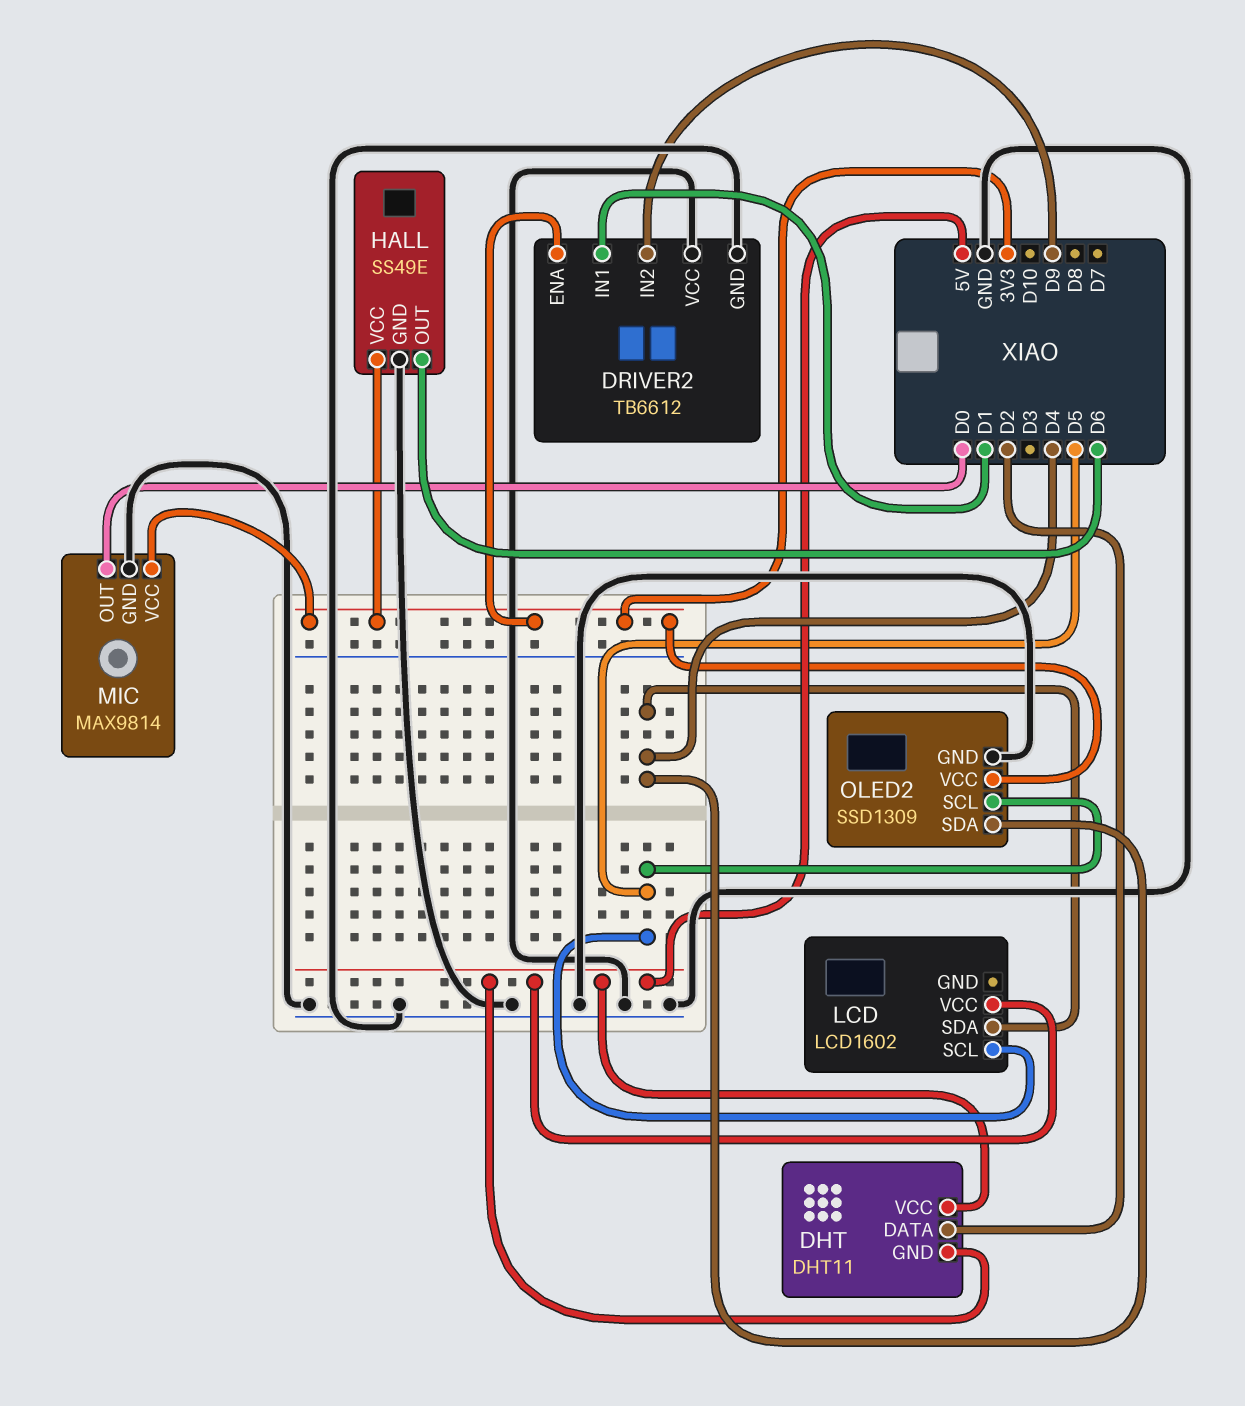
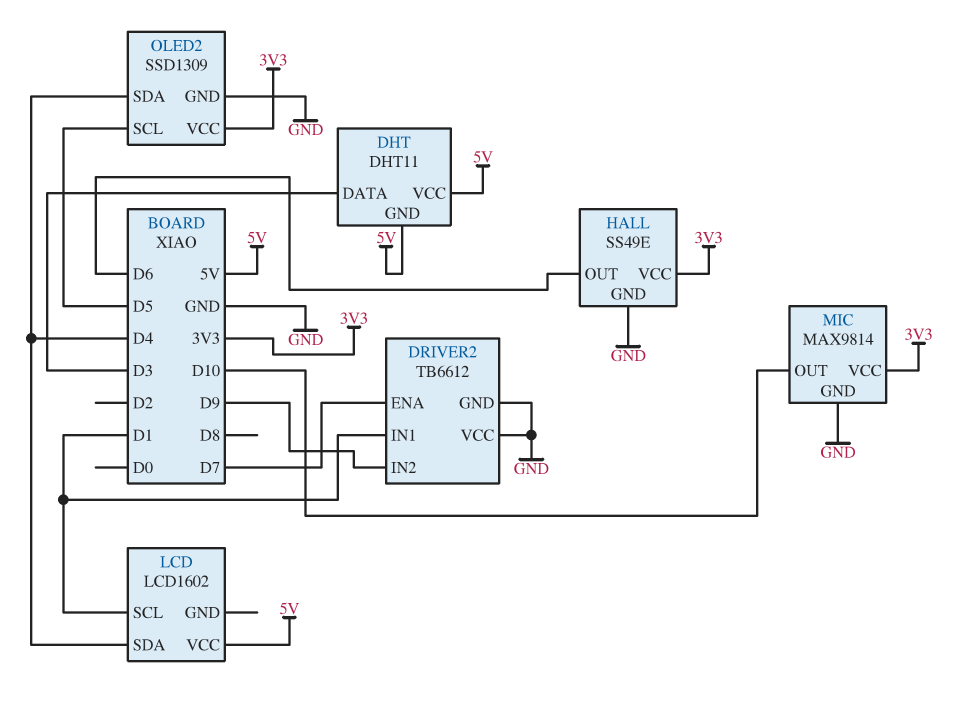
DHT pin DATA: D2 -> D3
DRIVER2 pin ENA: 3V3 -> D7
LCD pin SCL: D5 -> D1
MIC pin OUT: D0 -> D10

